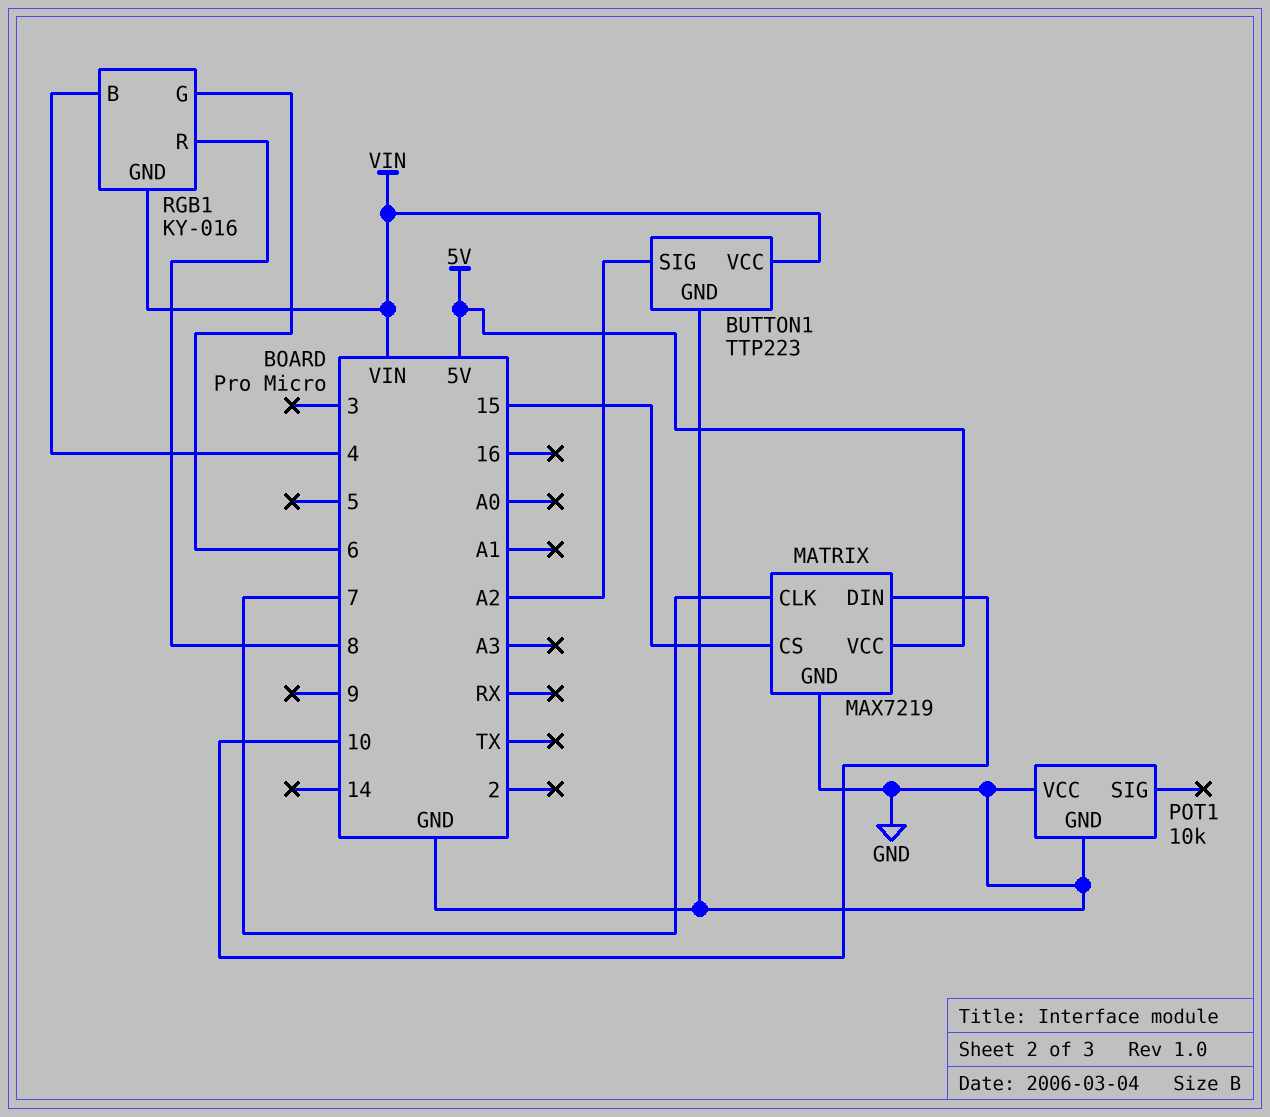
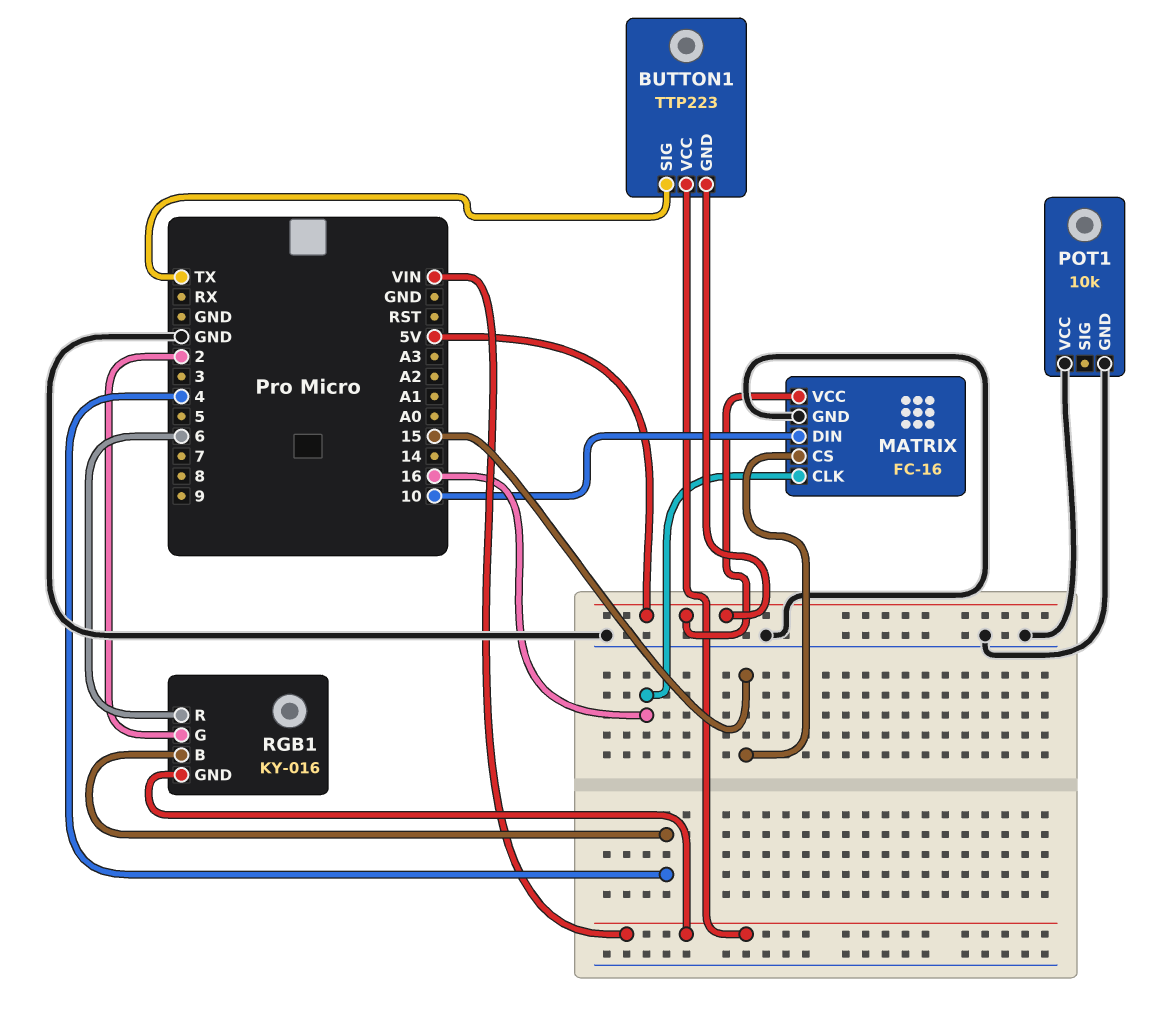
BUTTON1 pin GND: GND -> 5V
BUTTON1 pin SIG: A2 -> TX
MATRIX: MAX7219 -> FC-16
MATRIX pin CLK: 7 -> 16
RGB1 pin G: 6 -> 2
RGB1 pin R: 8 -> 6

